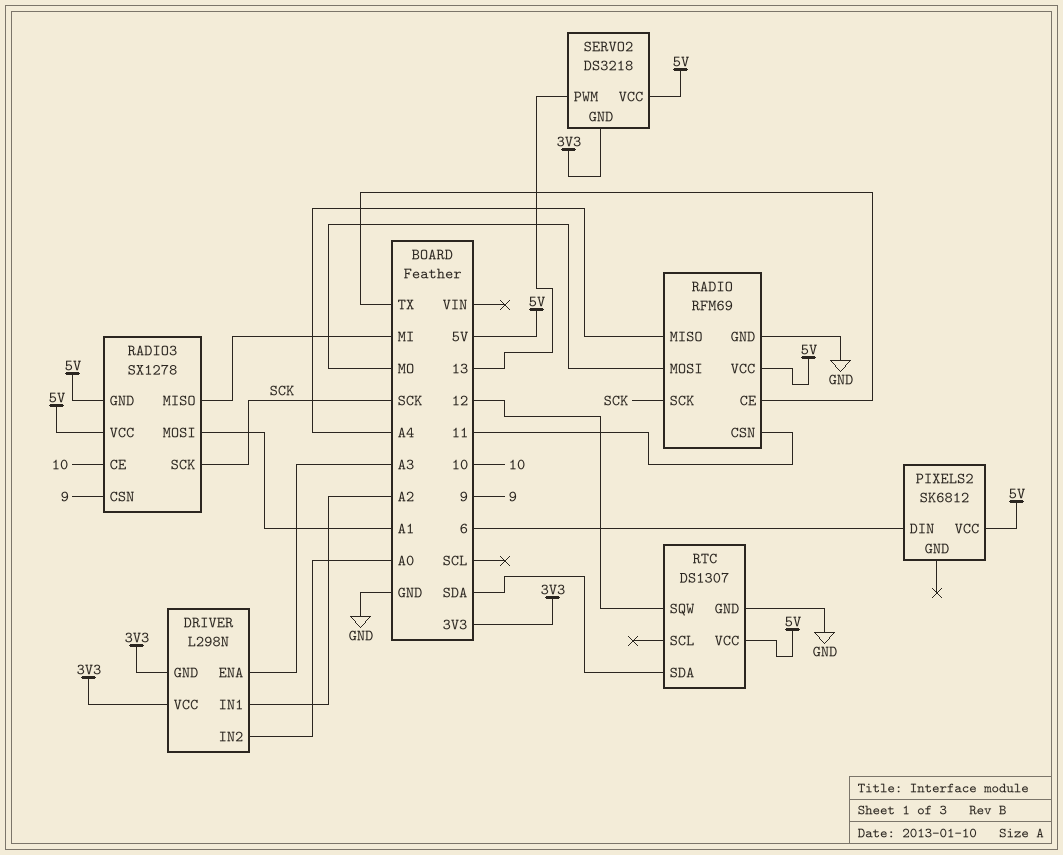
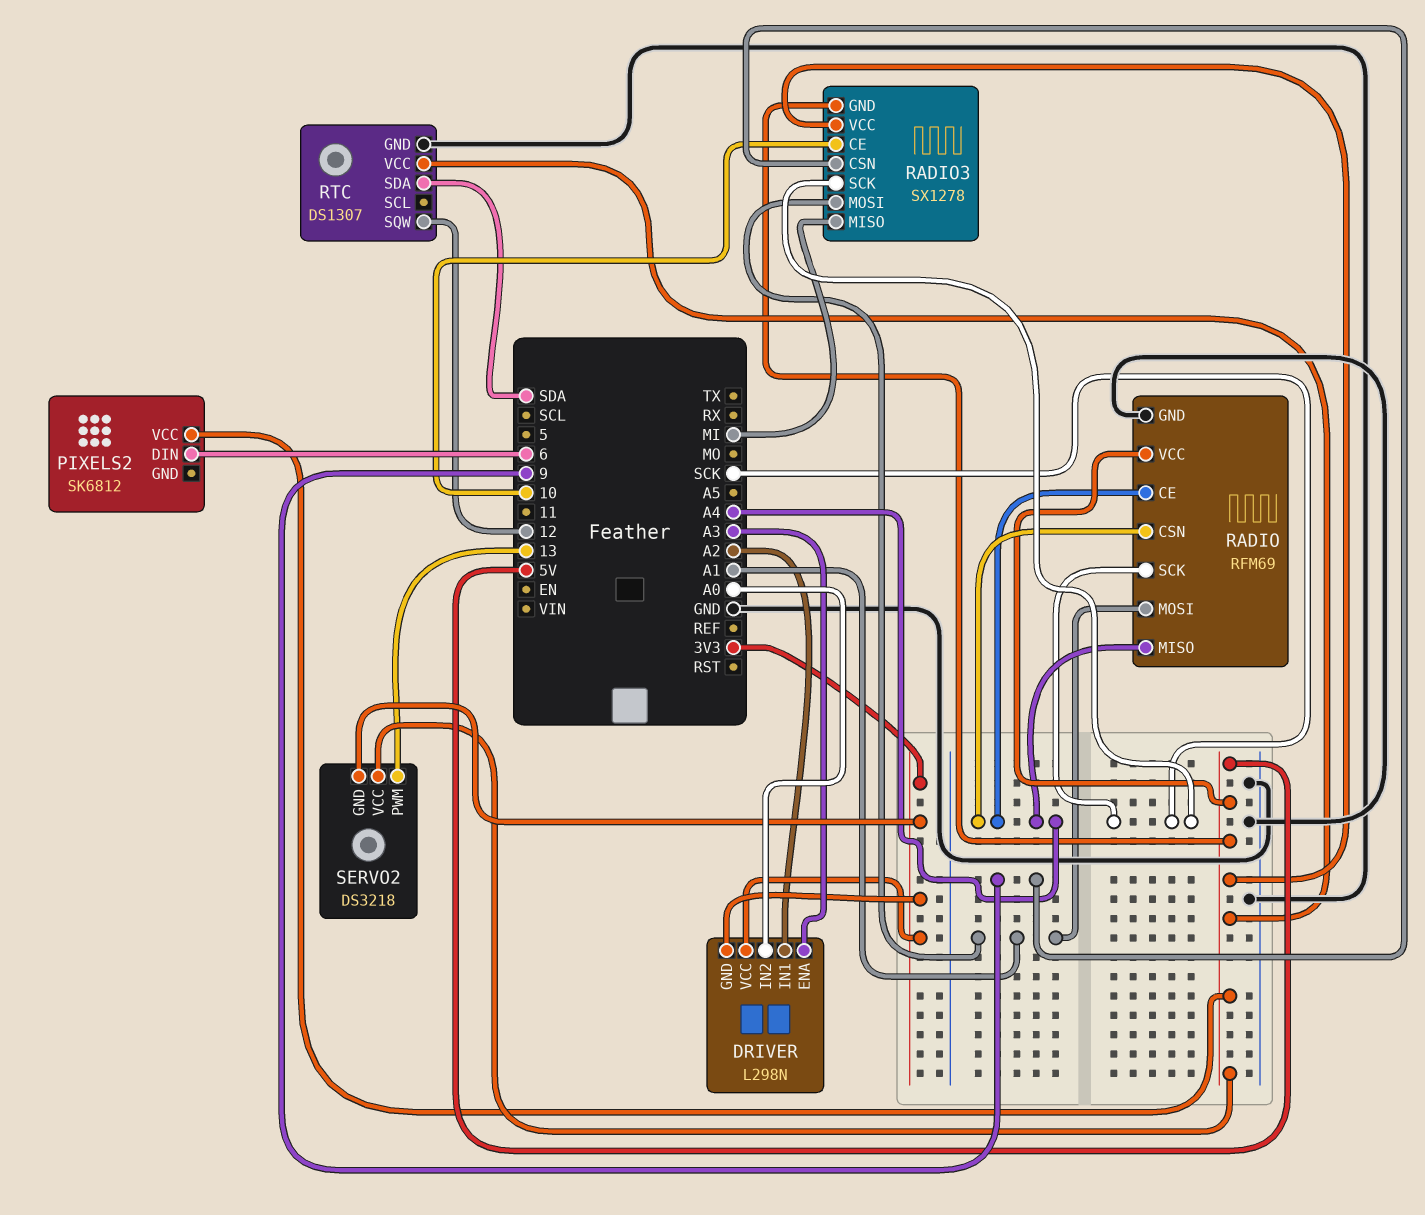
RADIO pin CE: TX -> A4
RADIO pin CSN: 11 -> A4
RADIO pin MOSI: MO -> A1

